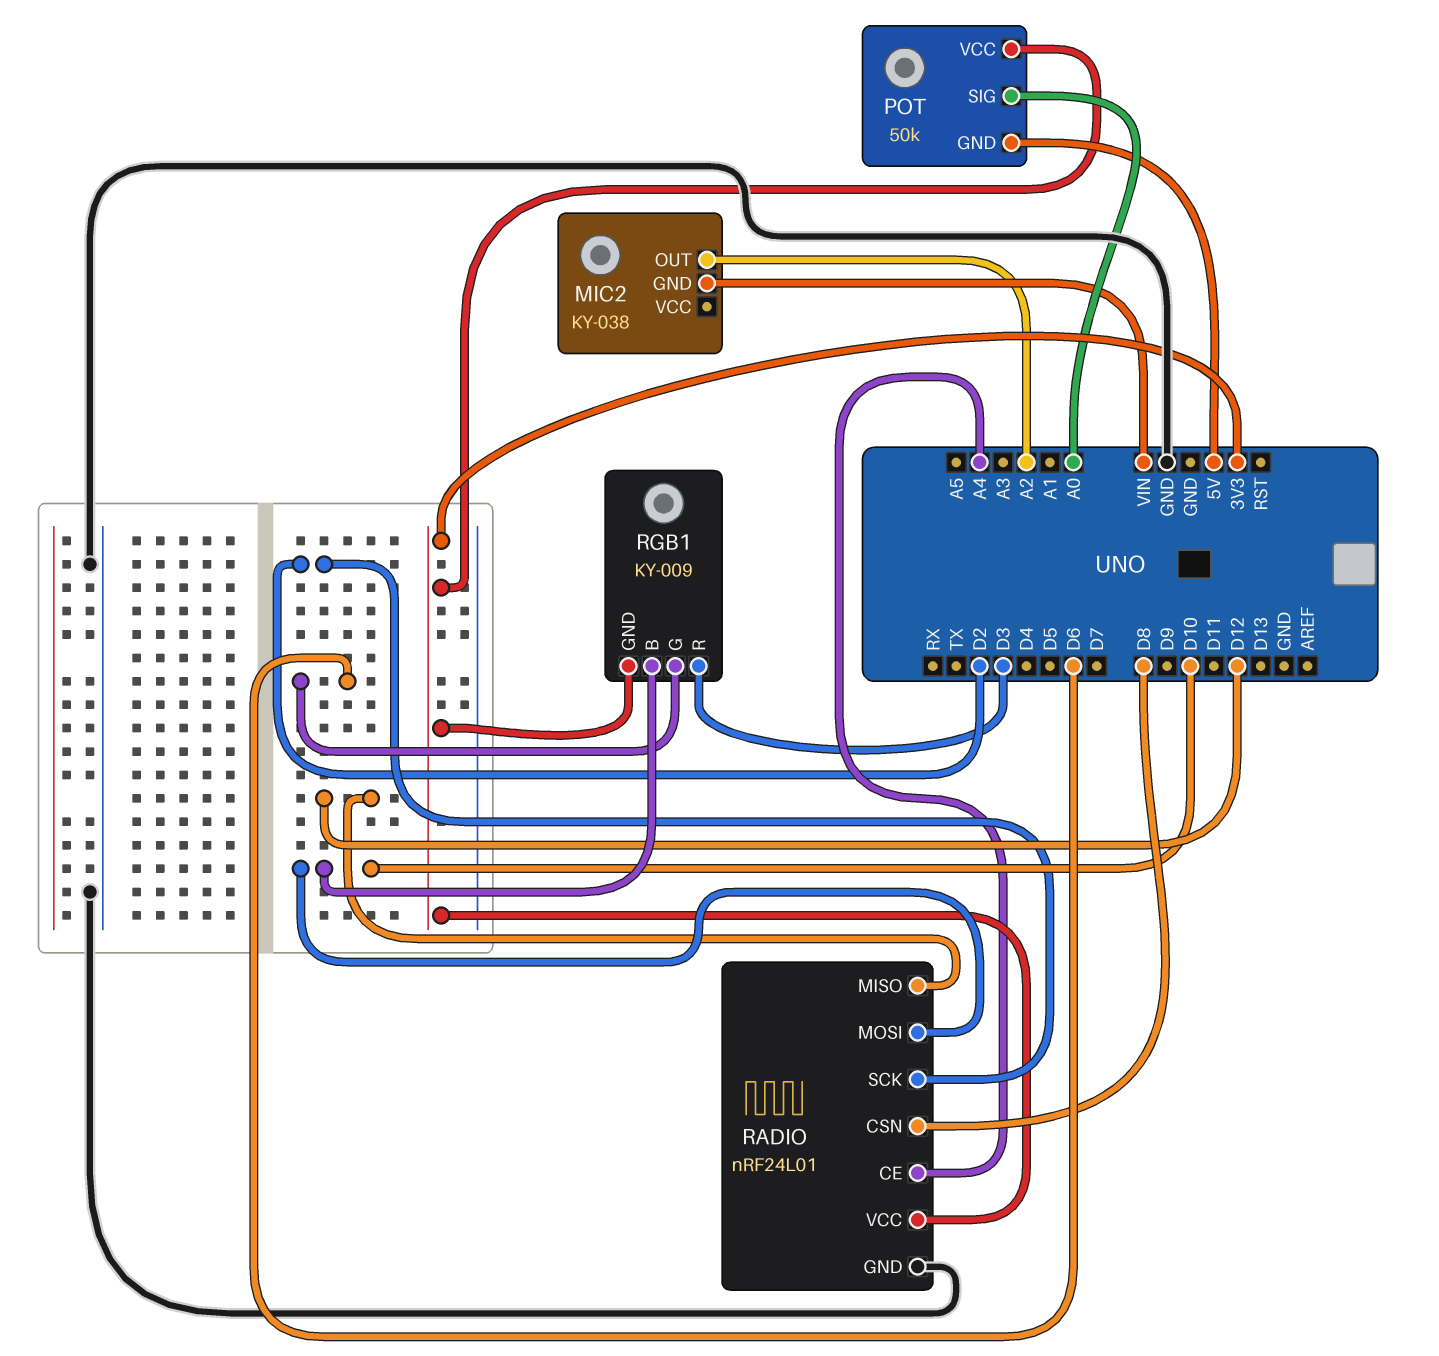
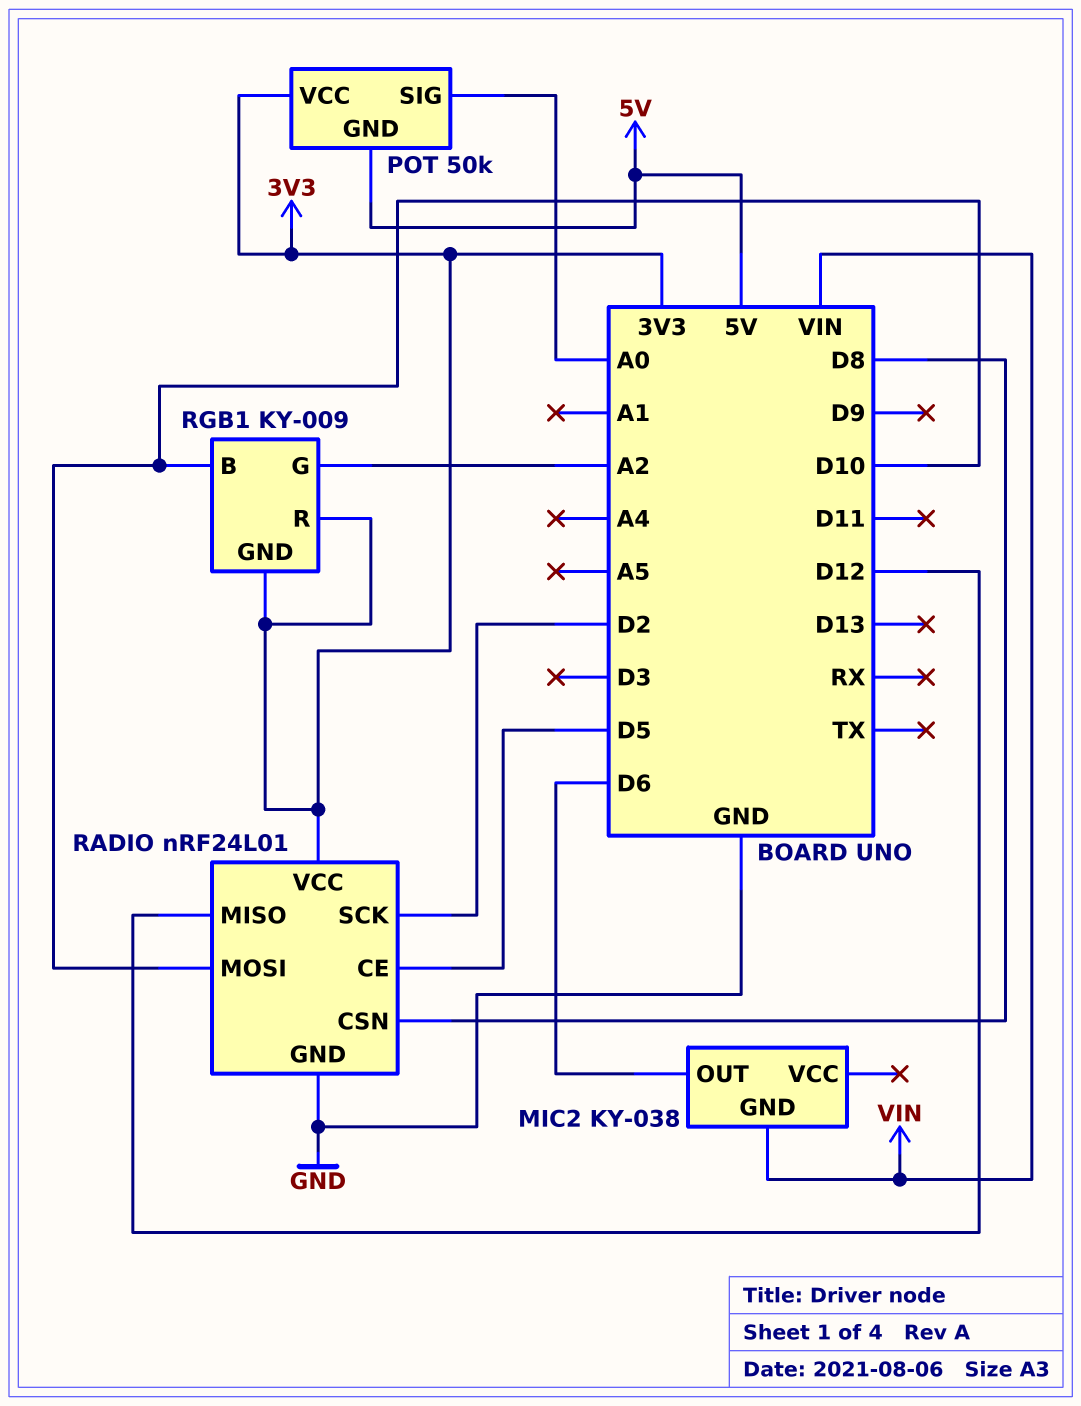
MIC2 pin OUT: A2 -> D6
RADIO pin CE: A4 -> D5
RGB1 pin G: D6 -> A2
RGB1 pin R: D3 -> 3V3

